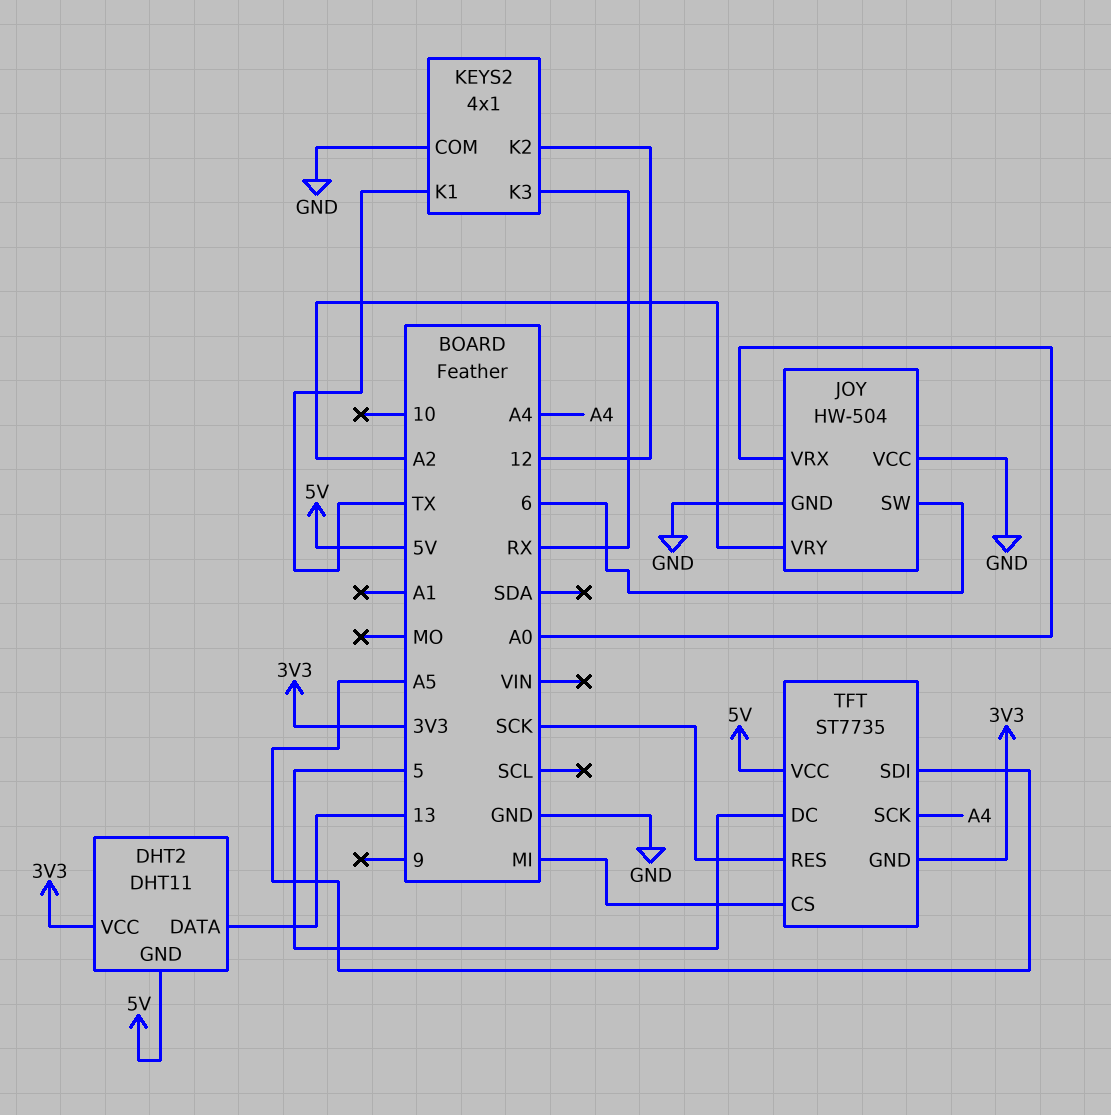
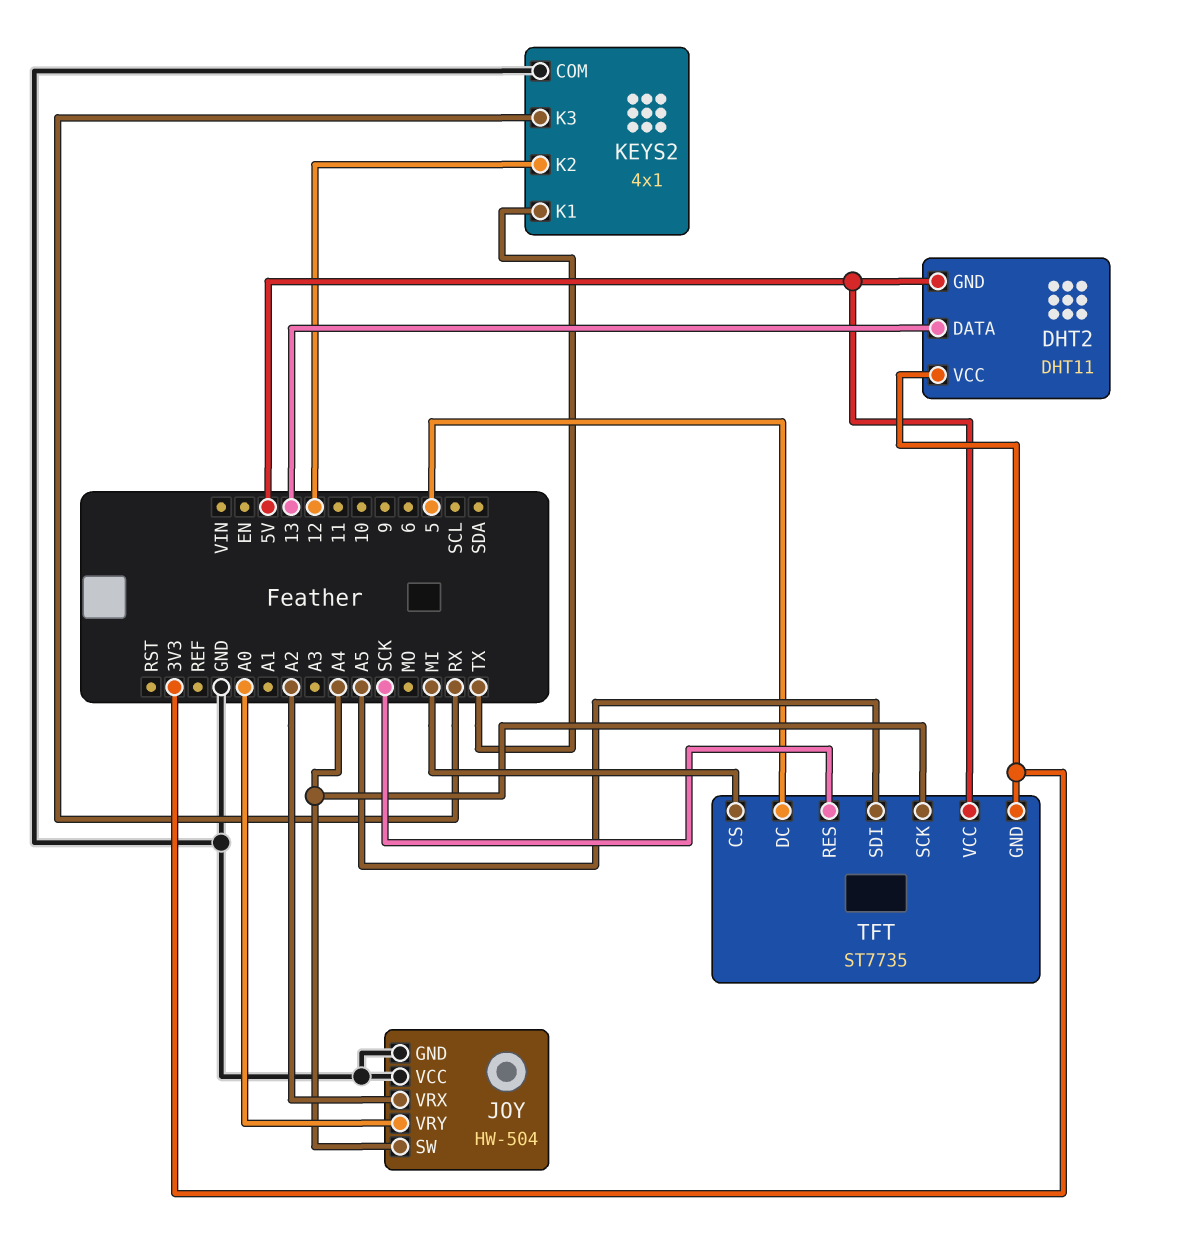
JOY pin SW: 6 -> A4
JOY pin VRX: A0 -> A2
JOY pin VRY: A2 -> A0

